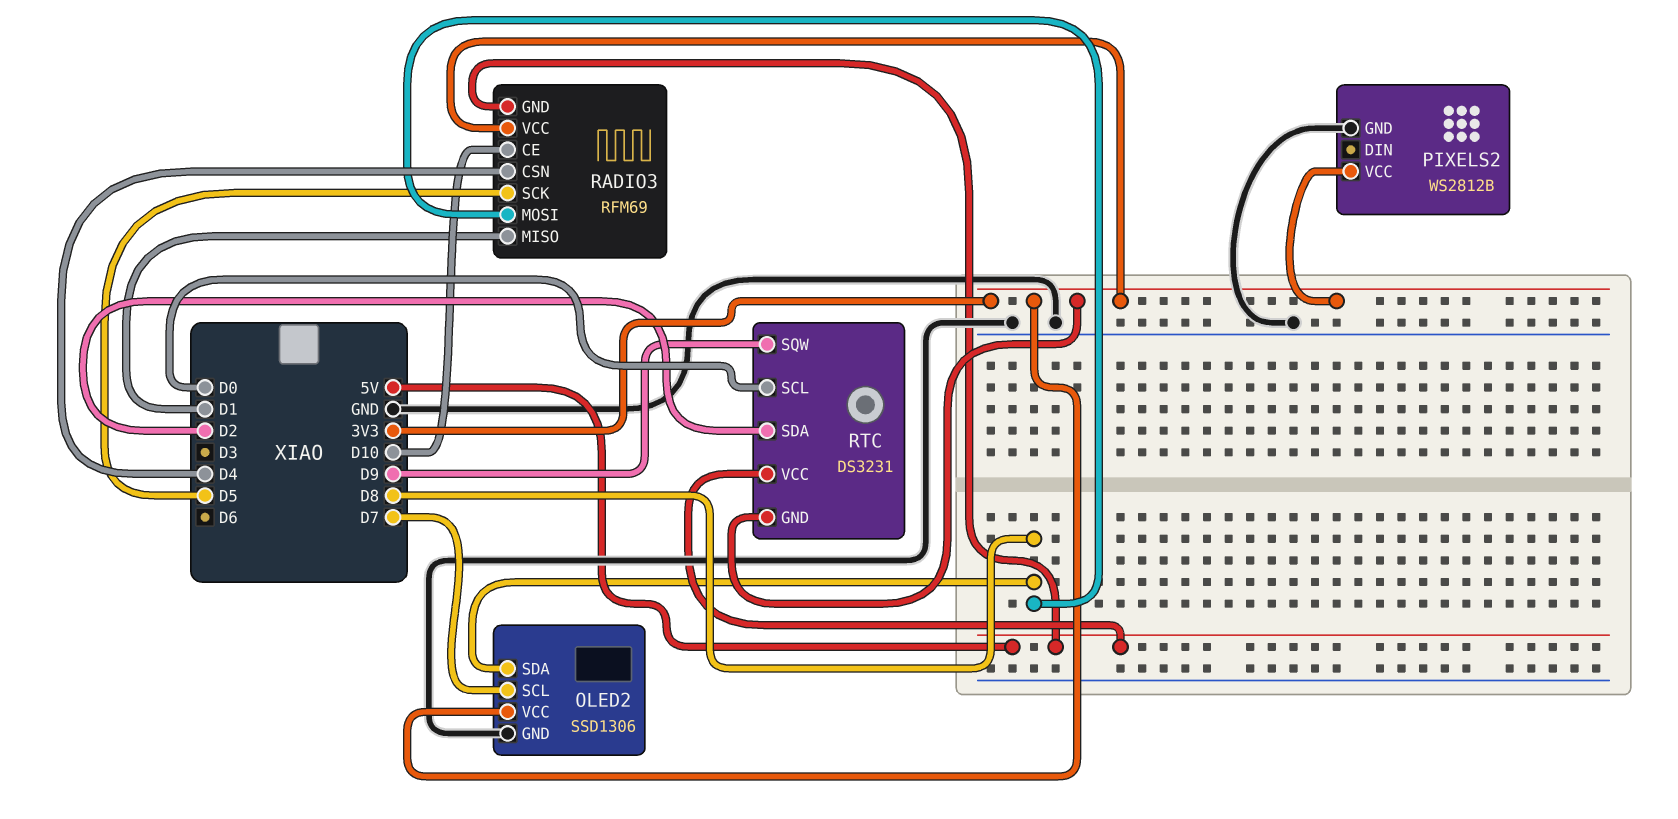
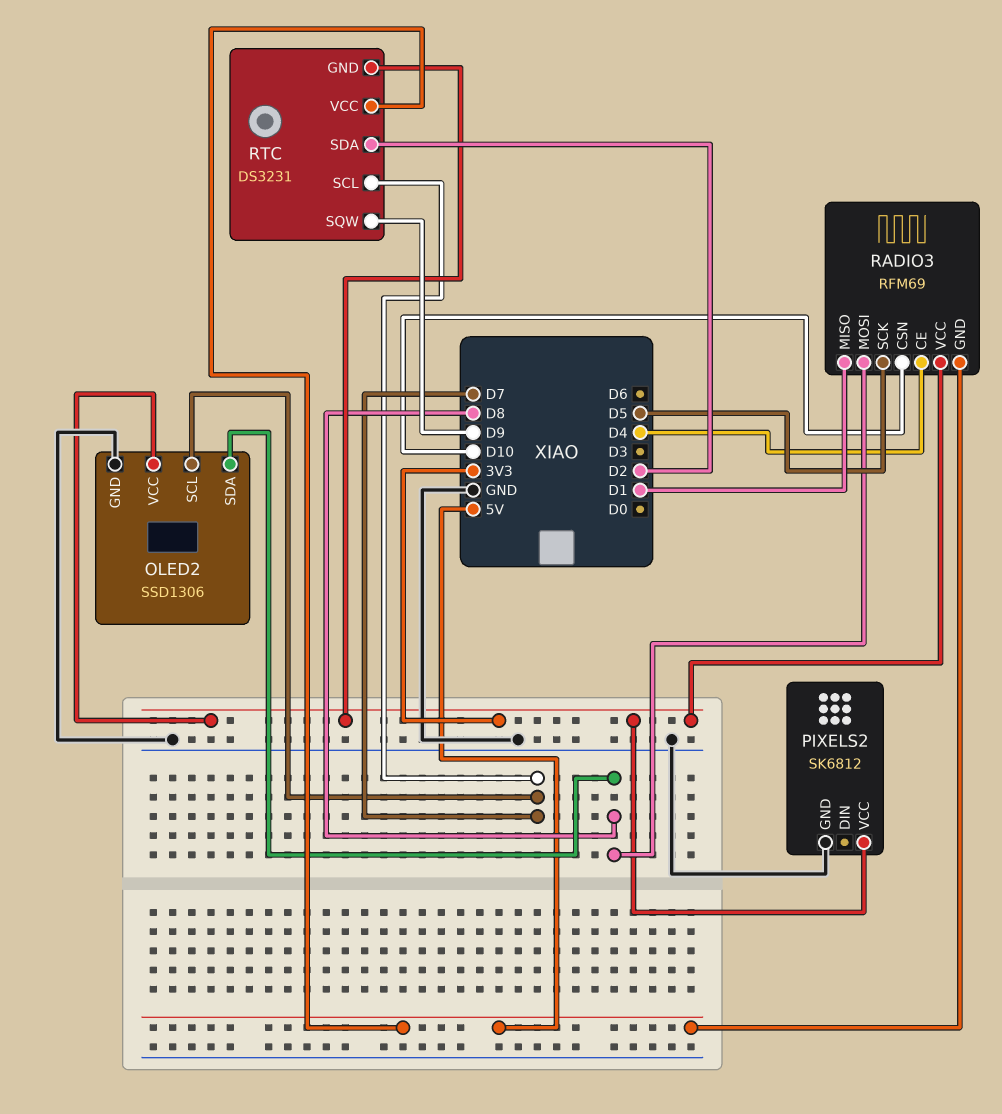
PIXELS2: WS2812B -> SK6812
RADIO3 pin CE: D10 -> D4
RADIO3 pin CSN: D4 -> D10
RTC pin SCL: D0 -> D7

